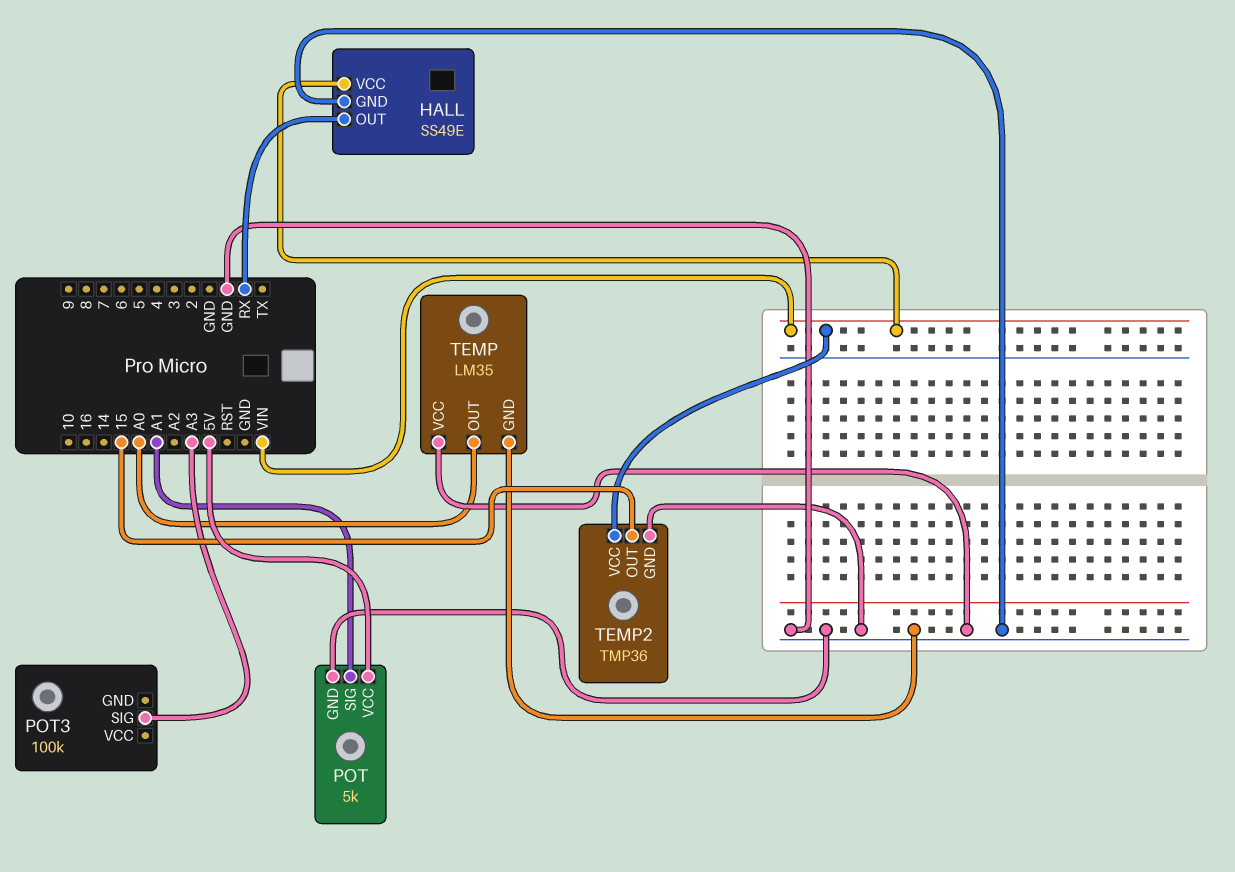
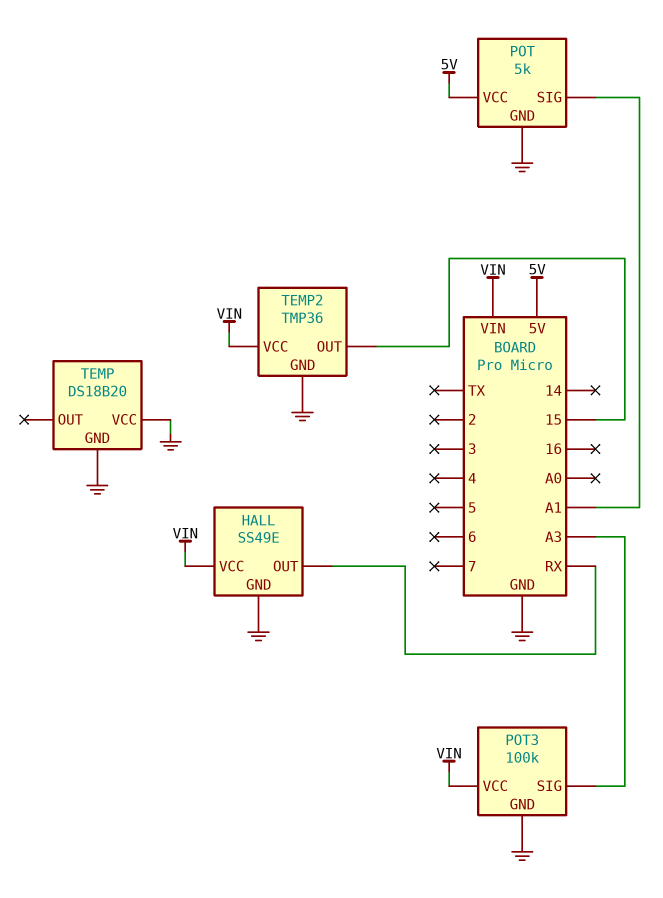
POT3 pin GND: none -> GND
POT3 pin VCC: none -> VIN
TEMP: LM35 -> DS18B20
TEMP pin OUT: A0 -> none

